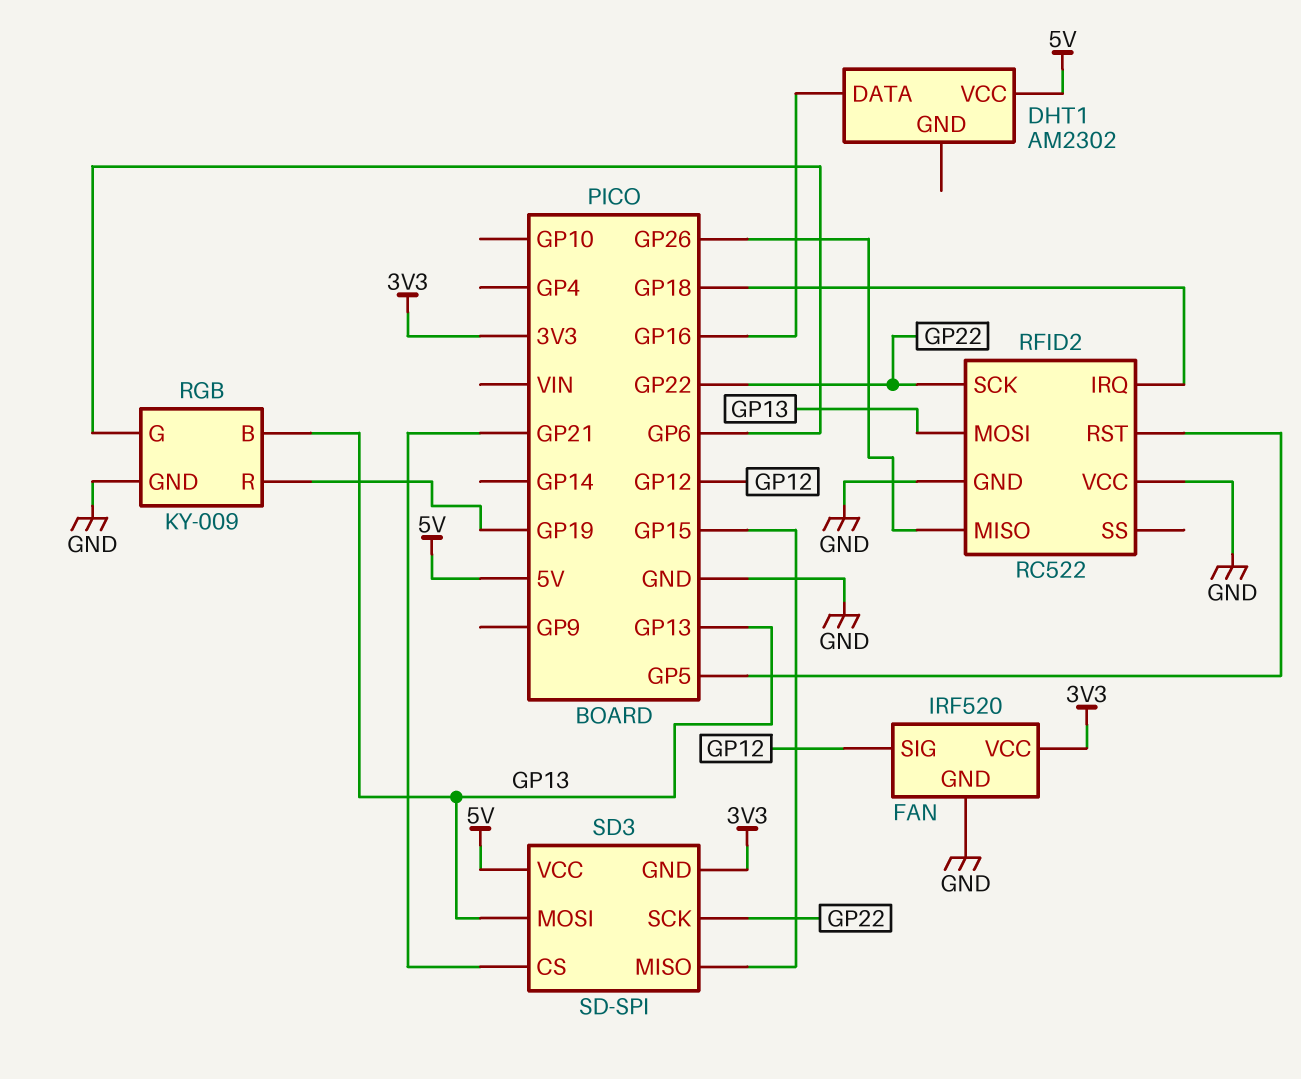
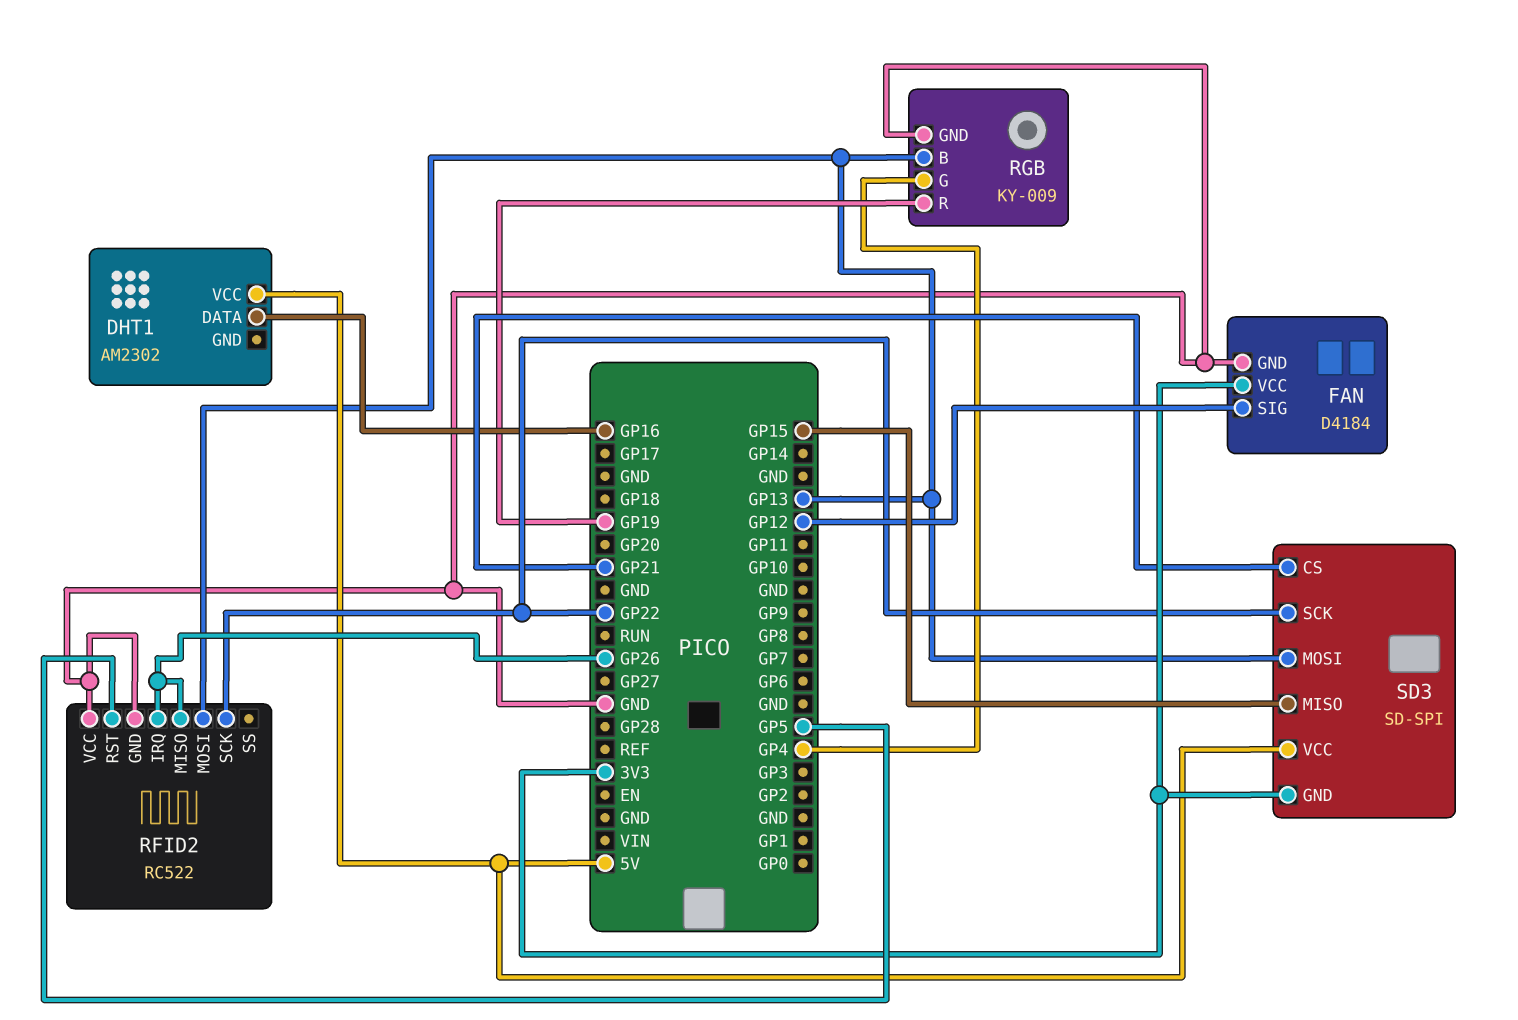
FAN: IRF520 -> D4184
RFID2 pin IRQ: GP18 -> GP26
RGB pin G: GP6 -> GP4

